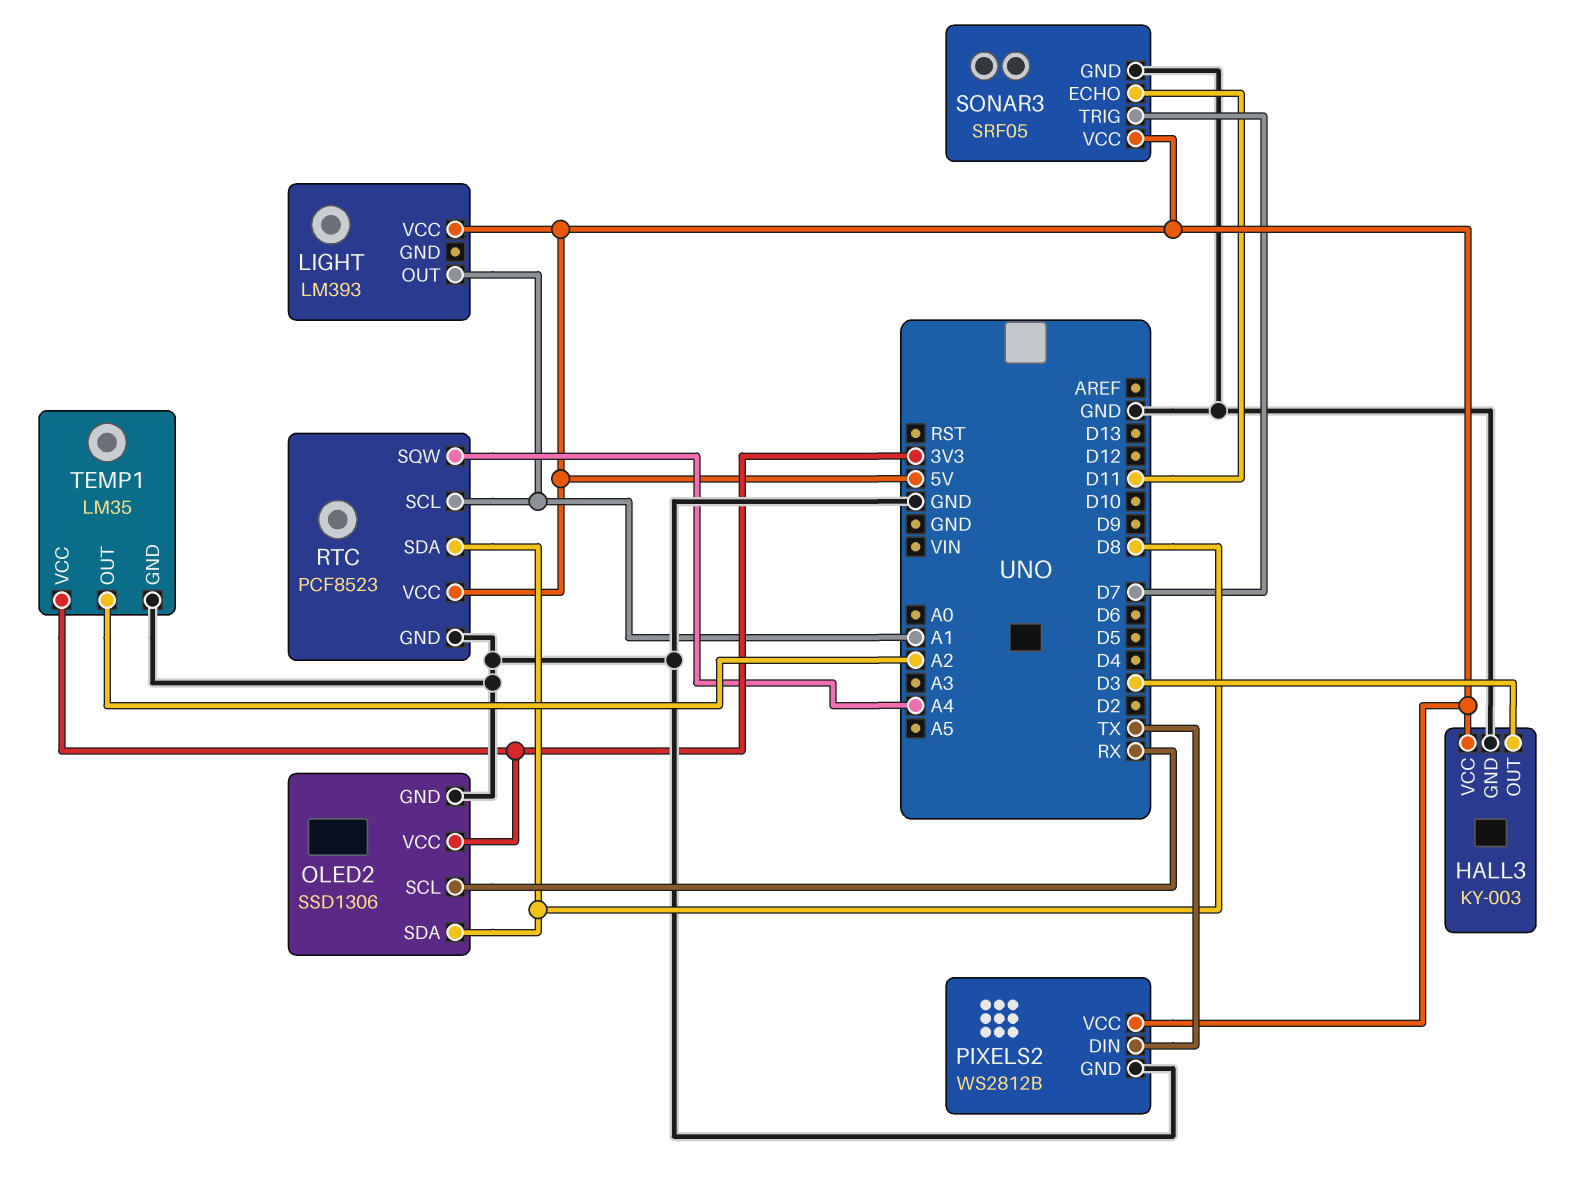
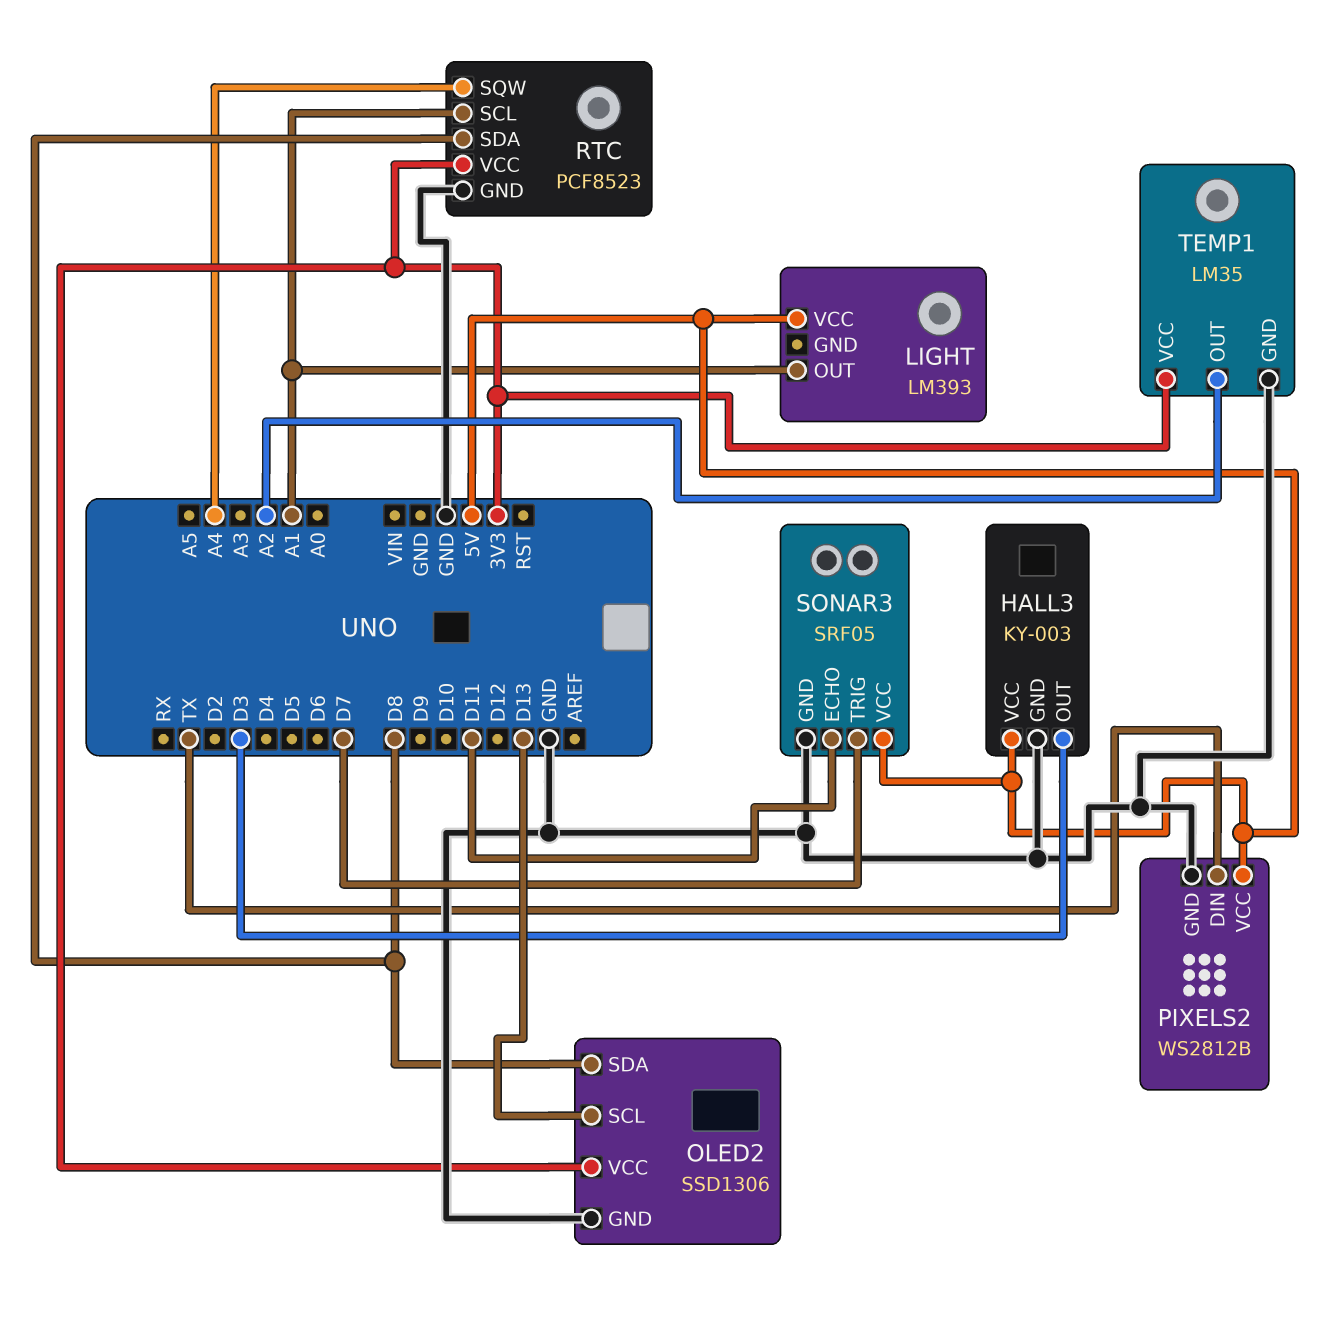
OLED2 pin SCL: RX -> D13
RTC pin VCC: 5V -> 3V3

